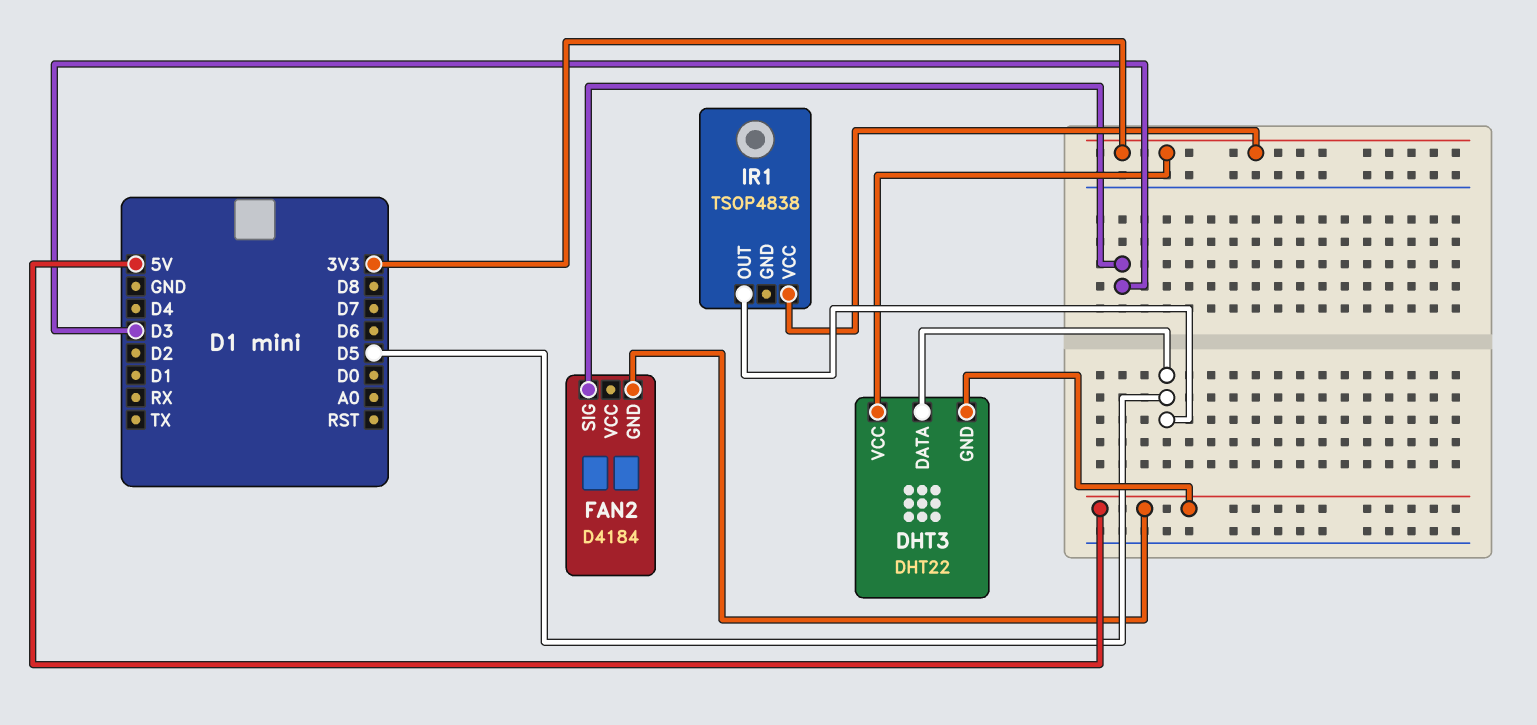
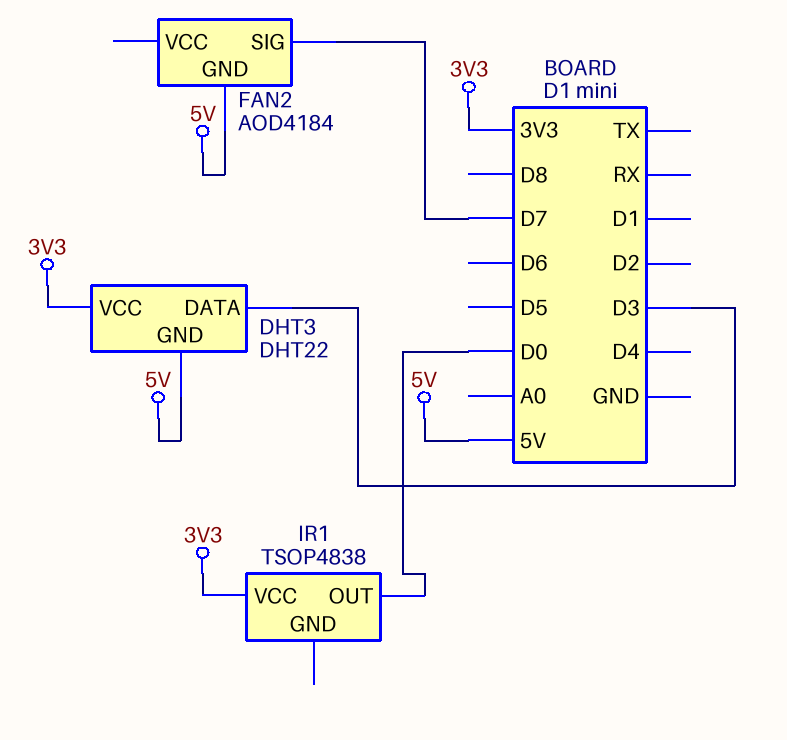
DHT3 pin DATA: D5 -> D3
FAN2: D4184 -> AOD4184
FAN2 pin SIG: D3 -> D7
IR1 pin OUT: D5 -> D0

